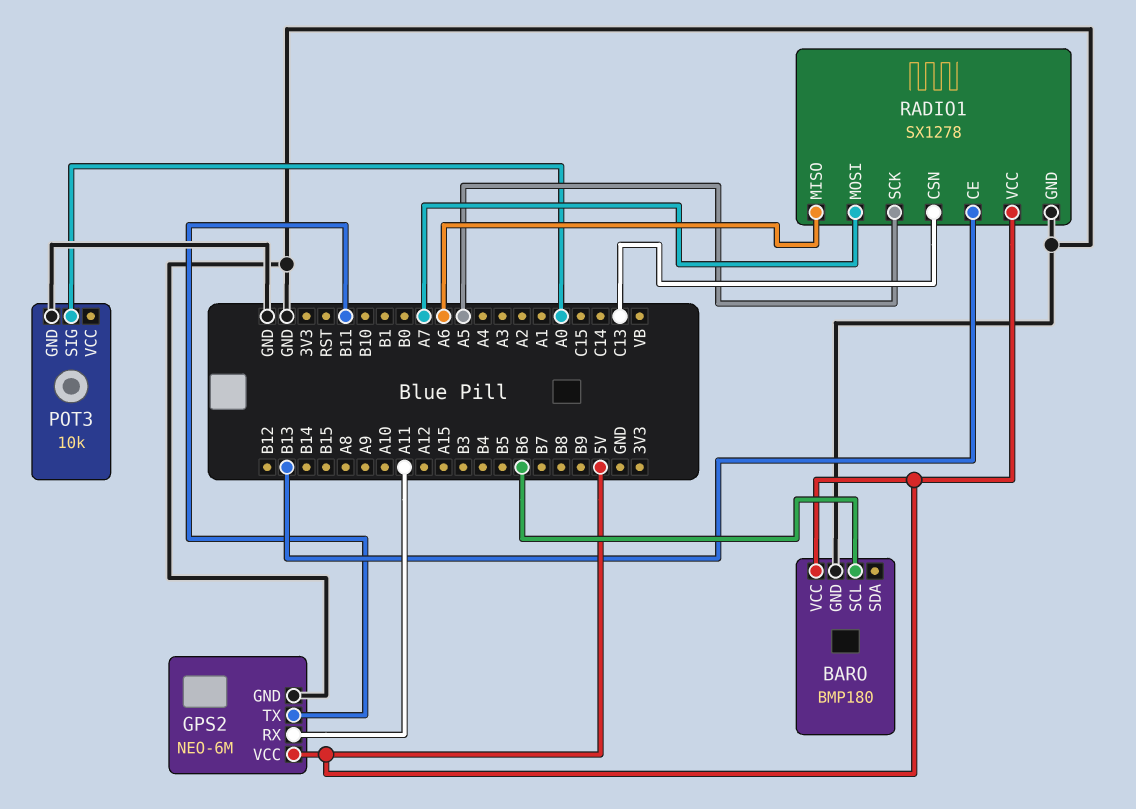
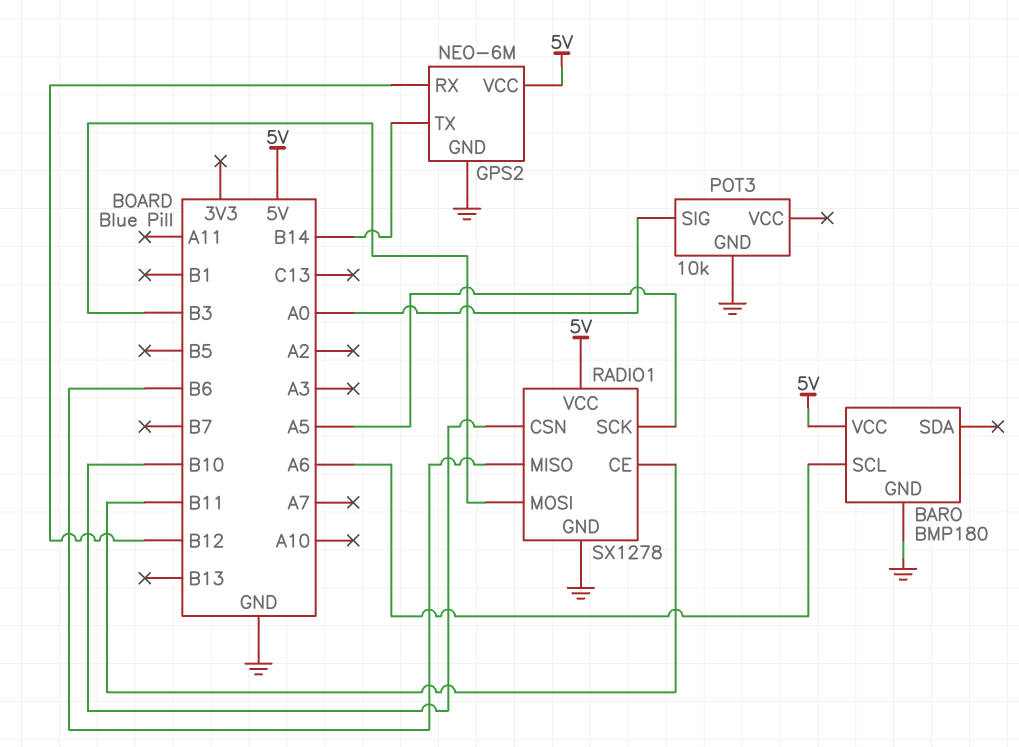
BARO pin SCL: B6 -> A6
GPS2 pin RX: A11 -> B12
GPS2 pin TX: B11 -> B14
RADIO1 pin CE: B13 -> B11
RADIO1 pin CSN: C13 -> B10
RADIO1 pin MISO: A6 -> B6
RADIO1 pin MOSI: A7 -> B3

